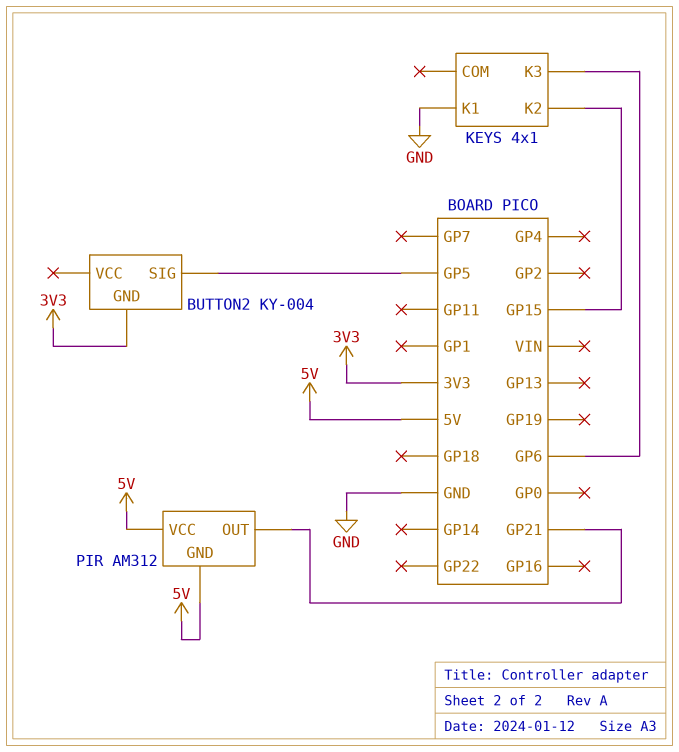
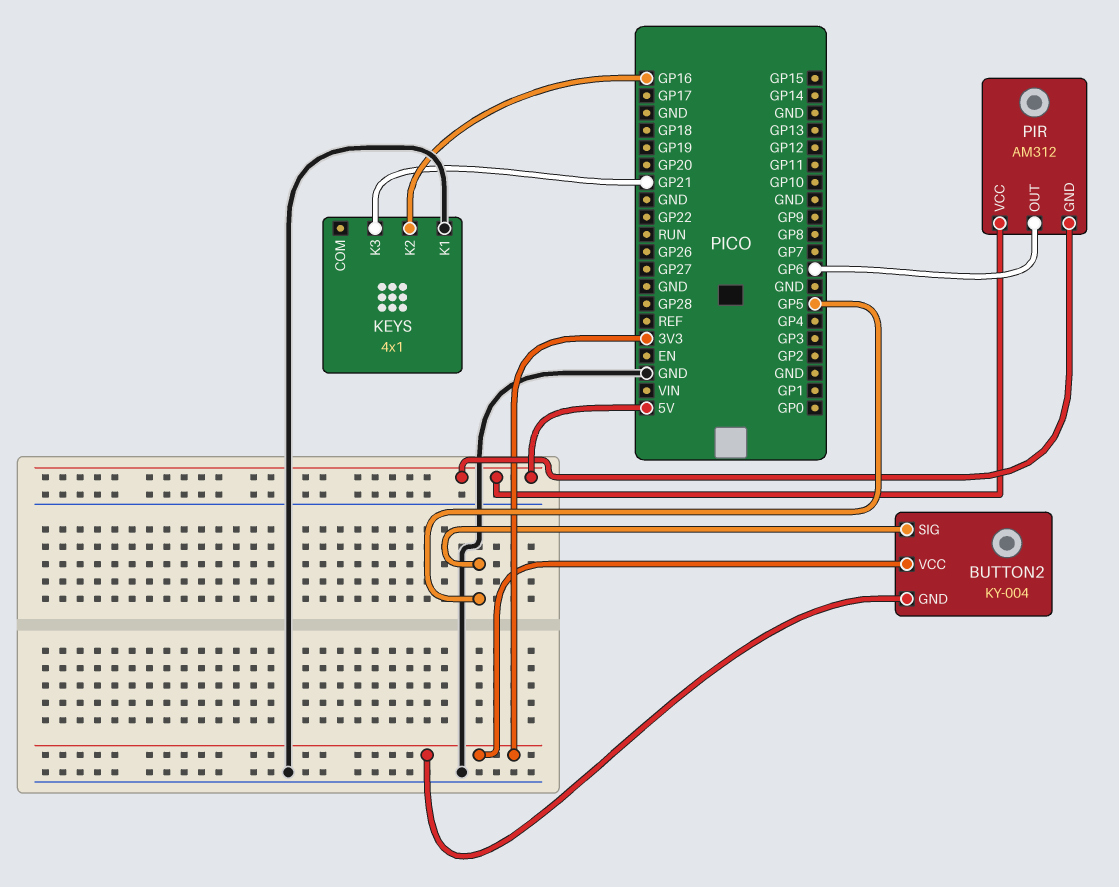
BUTTON2 pin VCC: none -> 3V3
KEYS pin K2: GP15 -> GP16
KEYS pin K3: GP6 -> GP21
PIR pin OUT: GP21 -> GP6

